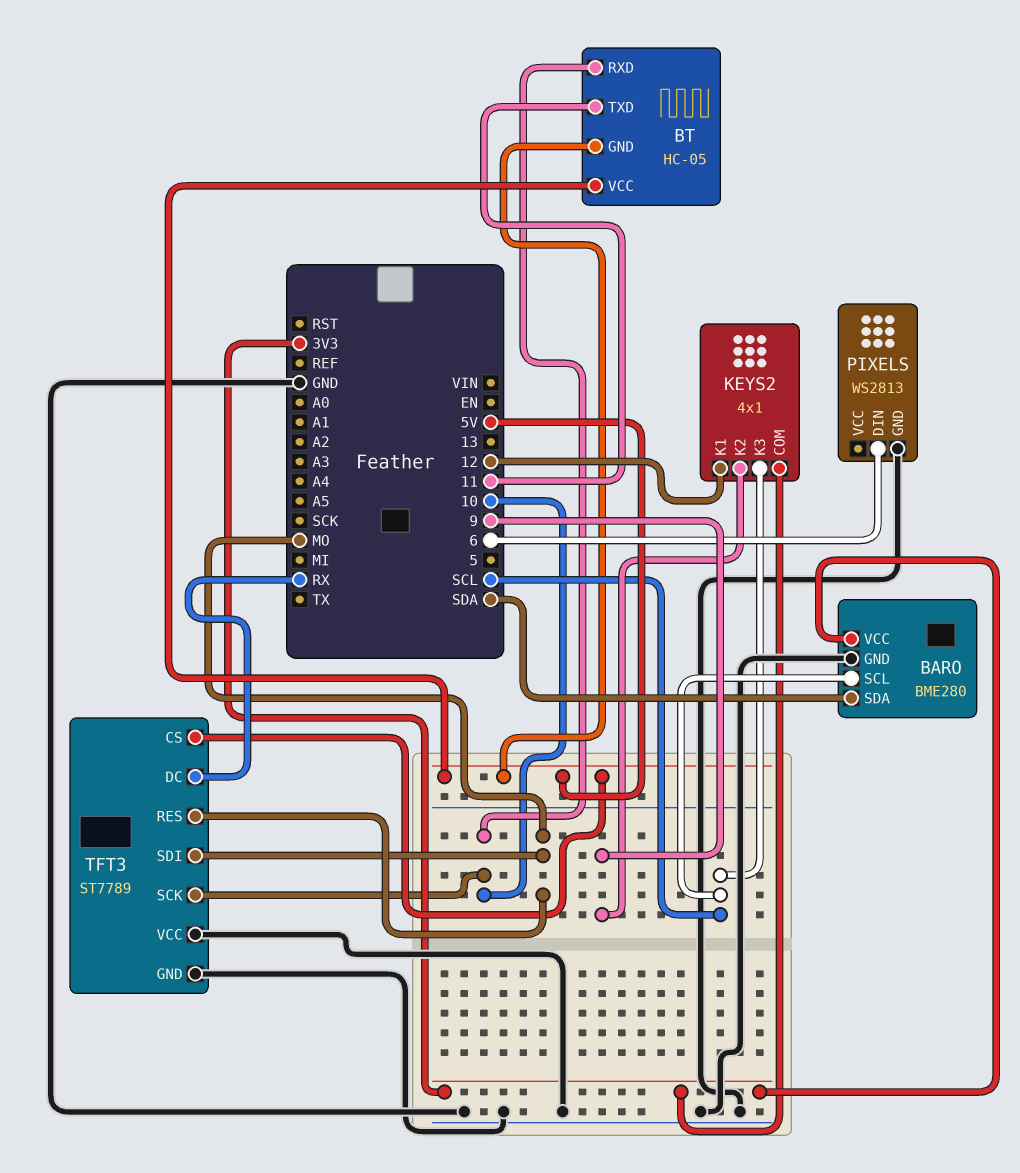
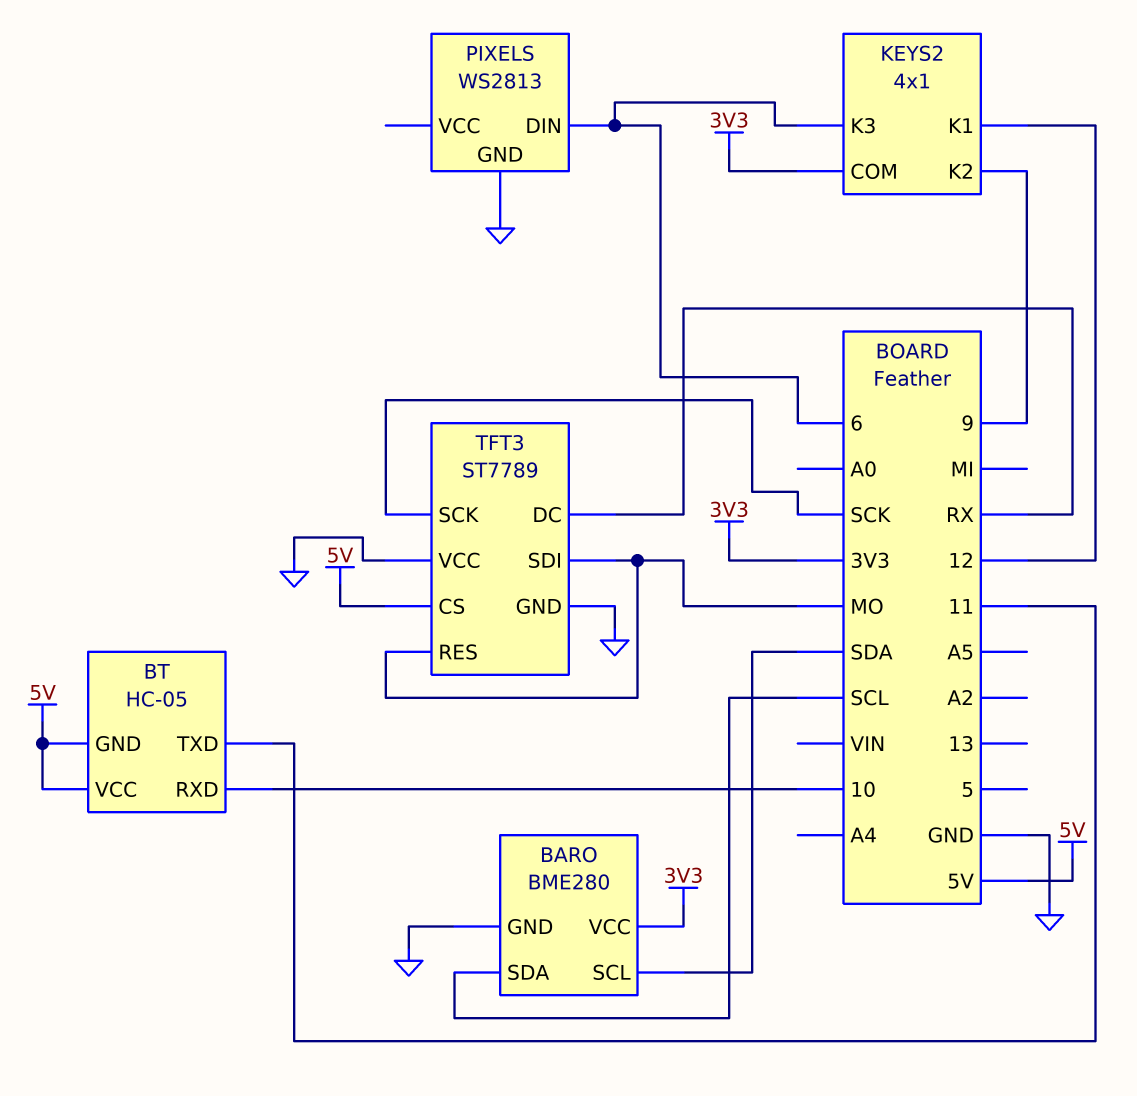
BARO pin SCL: SCL -> SDA
BARO pin SDA: SDA -> SCL
KEYS2 pin K3: SCL -> 6
TFT3 pin SCK: 10 -> SCK

